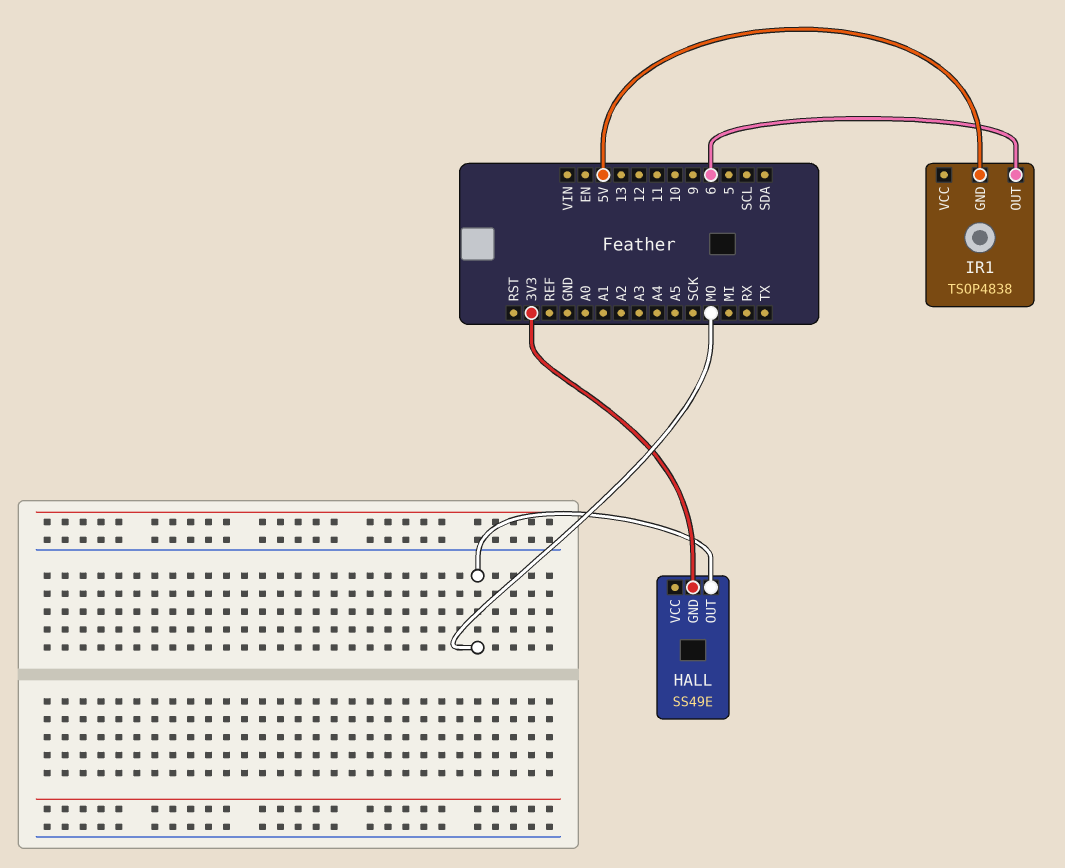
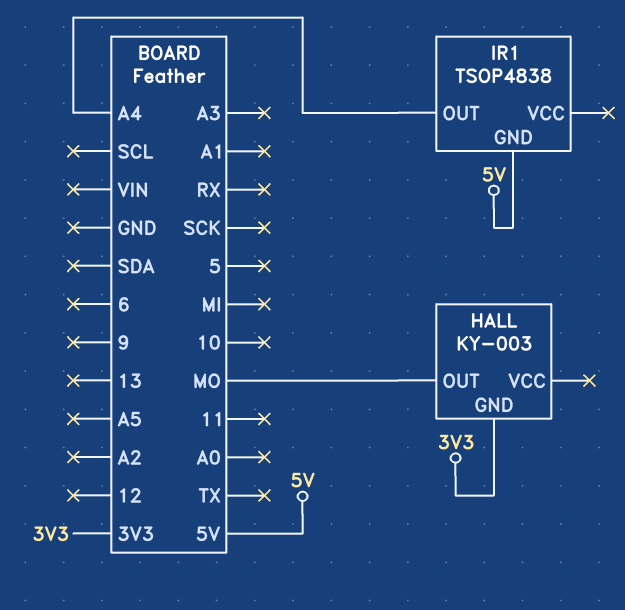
HALL: SS49E -> KY-003
IR1 pin OUT: 6 -> A4

